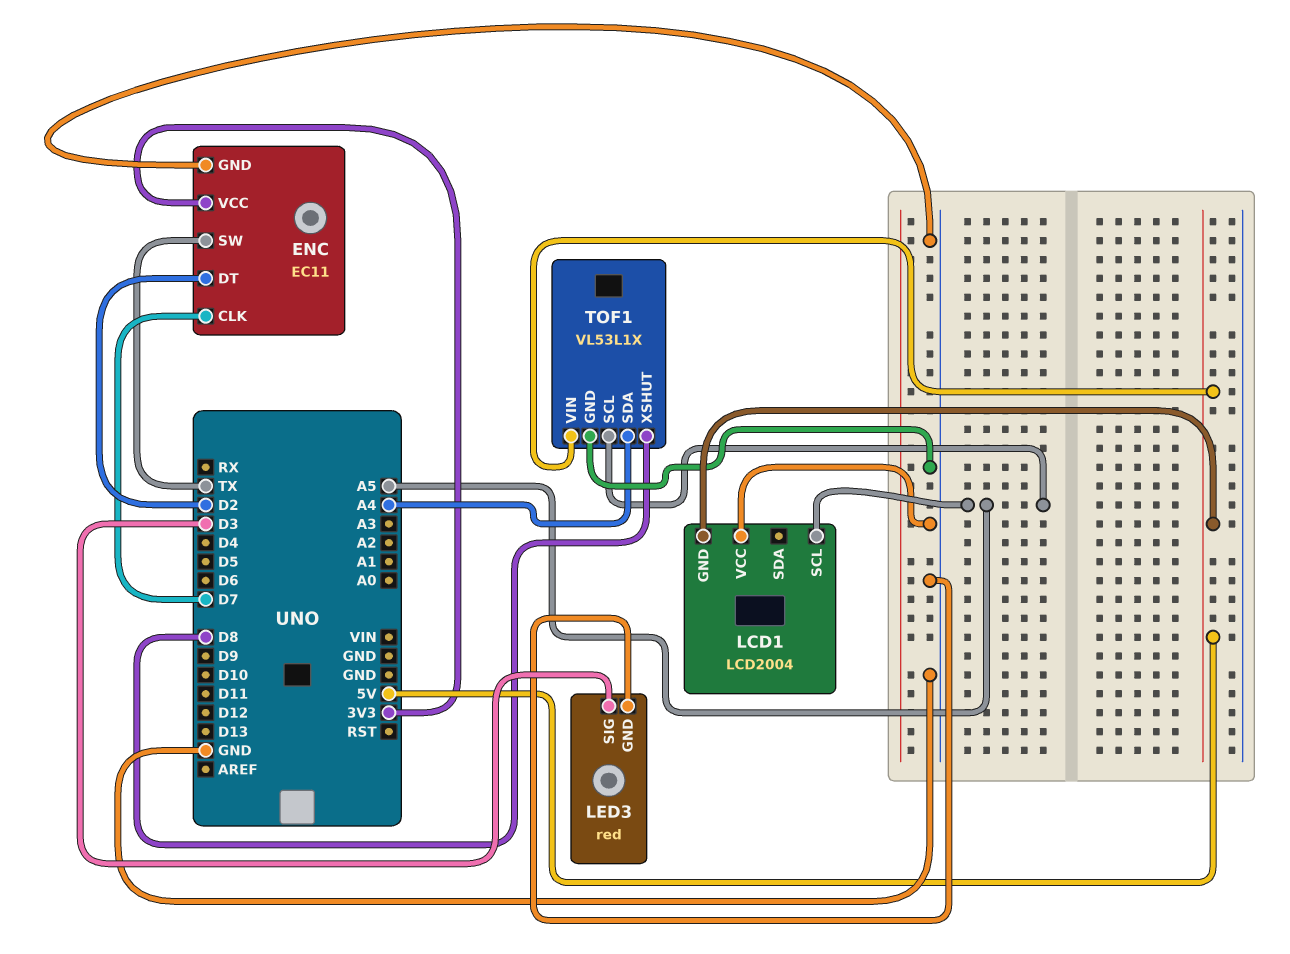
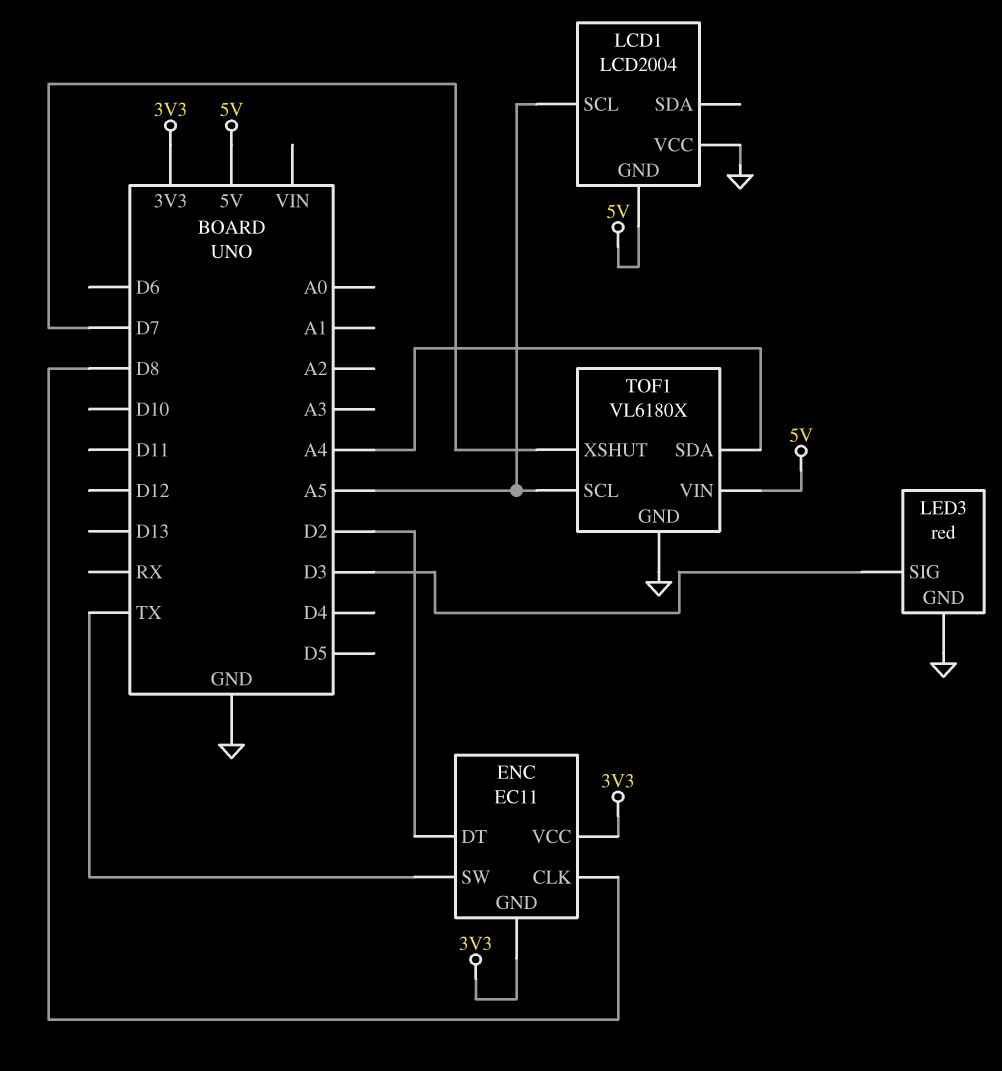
ENC pin CLK: D7 -> D8
ENC pin GND: GND -> 3V3
TOF1: VL53L1X -> VL6180X
TOF1 pin XSHUT: D8 -> D7

